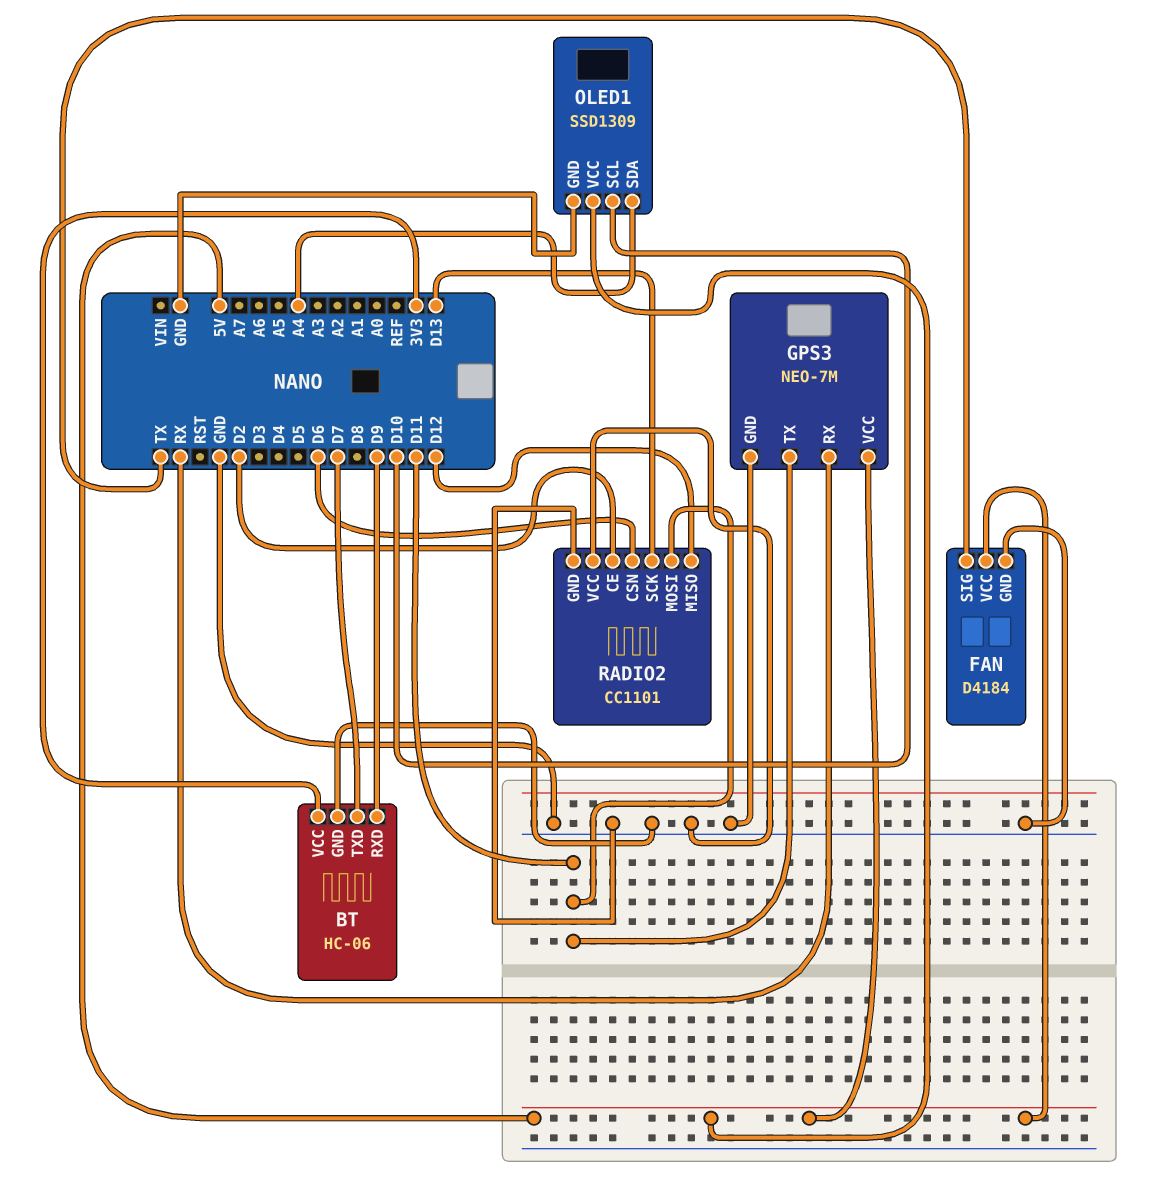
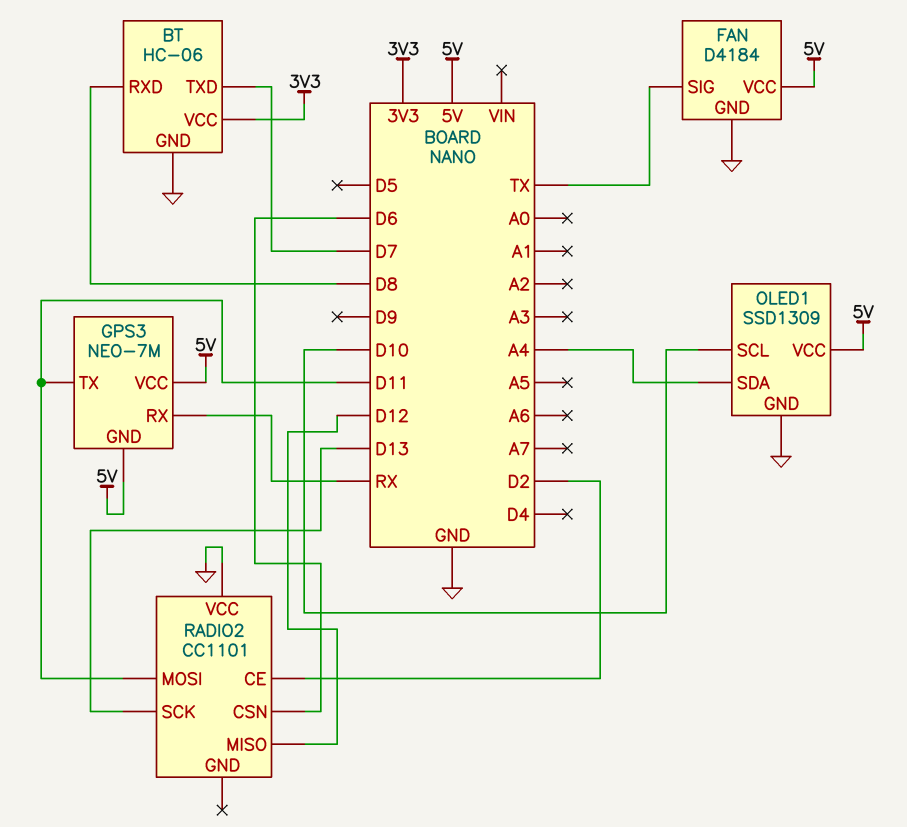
BT pin RXD: D9 -> D8
GPS3 pin GND: GND -> 5V
RADIO2 pin GND: GND -> none

